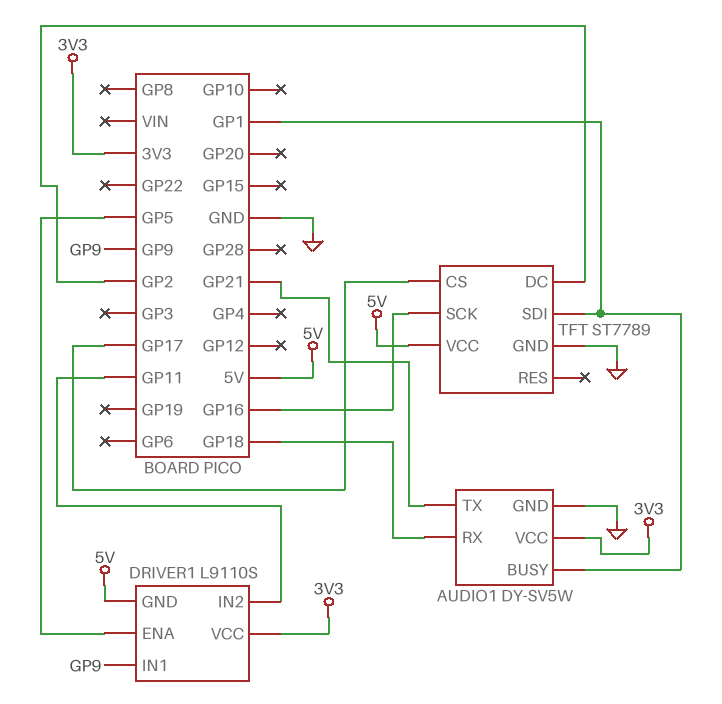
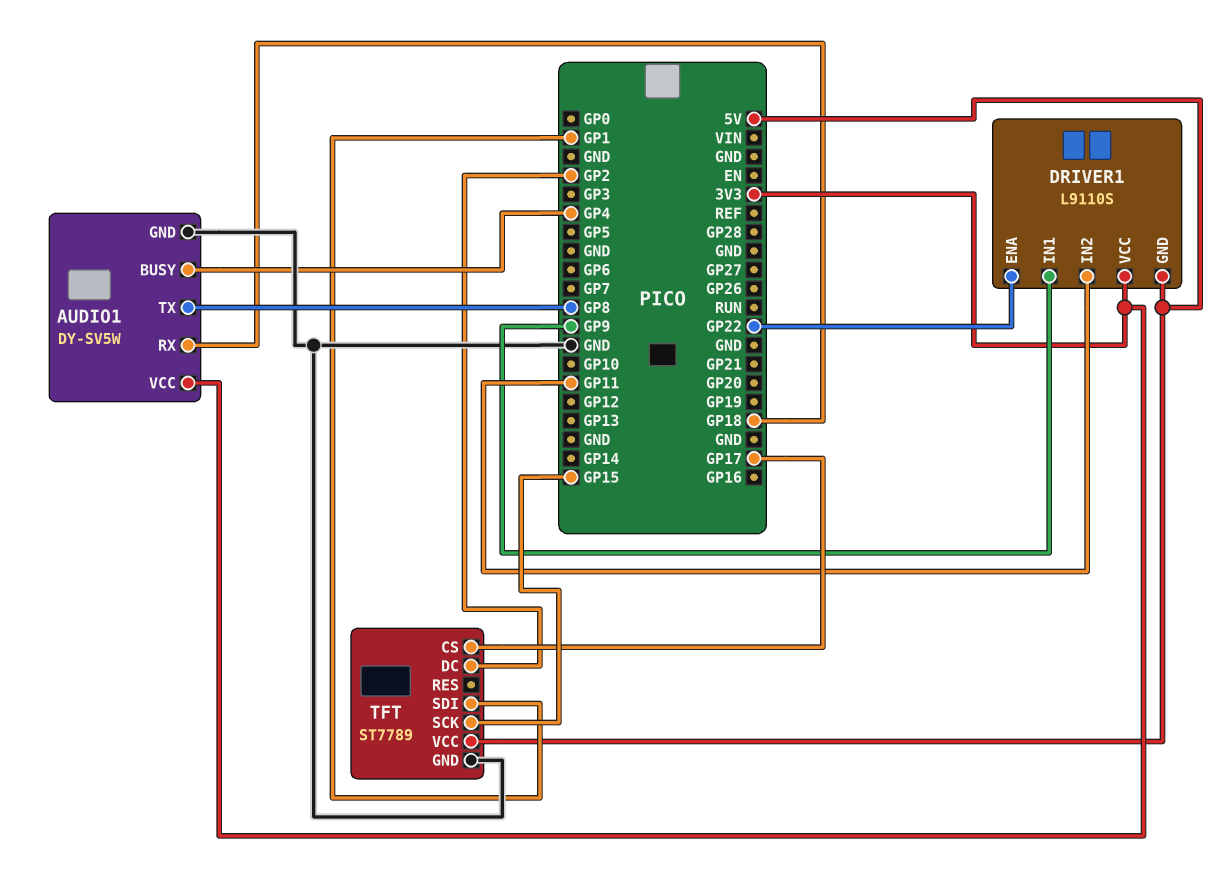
AUDIO1 pin BUSY: GP1 -> GP4
AUDIO1 pin TX: GP21 -> GP8
DRIVER1 pin ENA: GP5 -> GP22
TFT pin SCK: GP16 -> GP15

